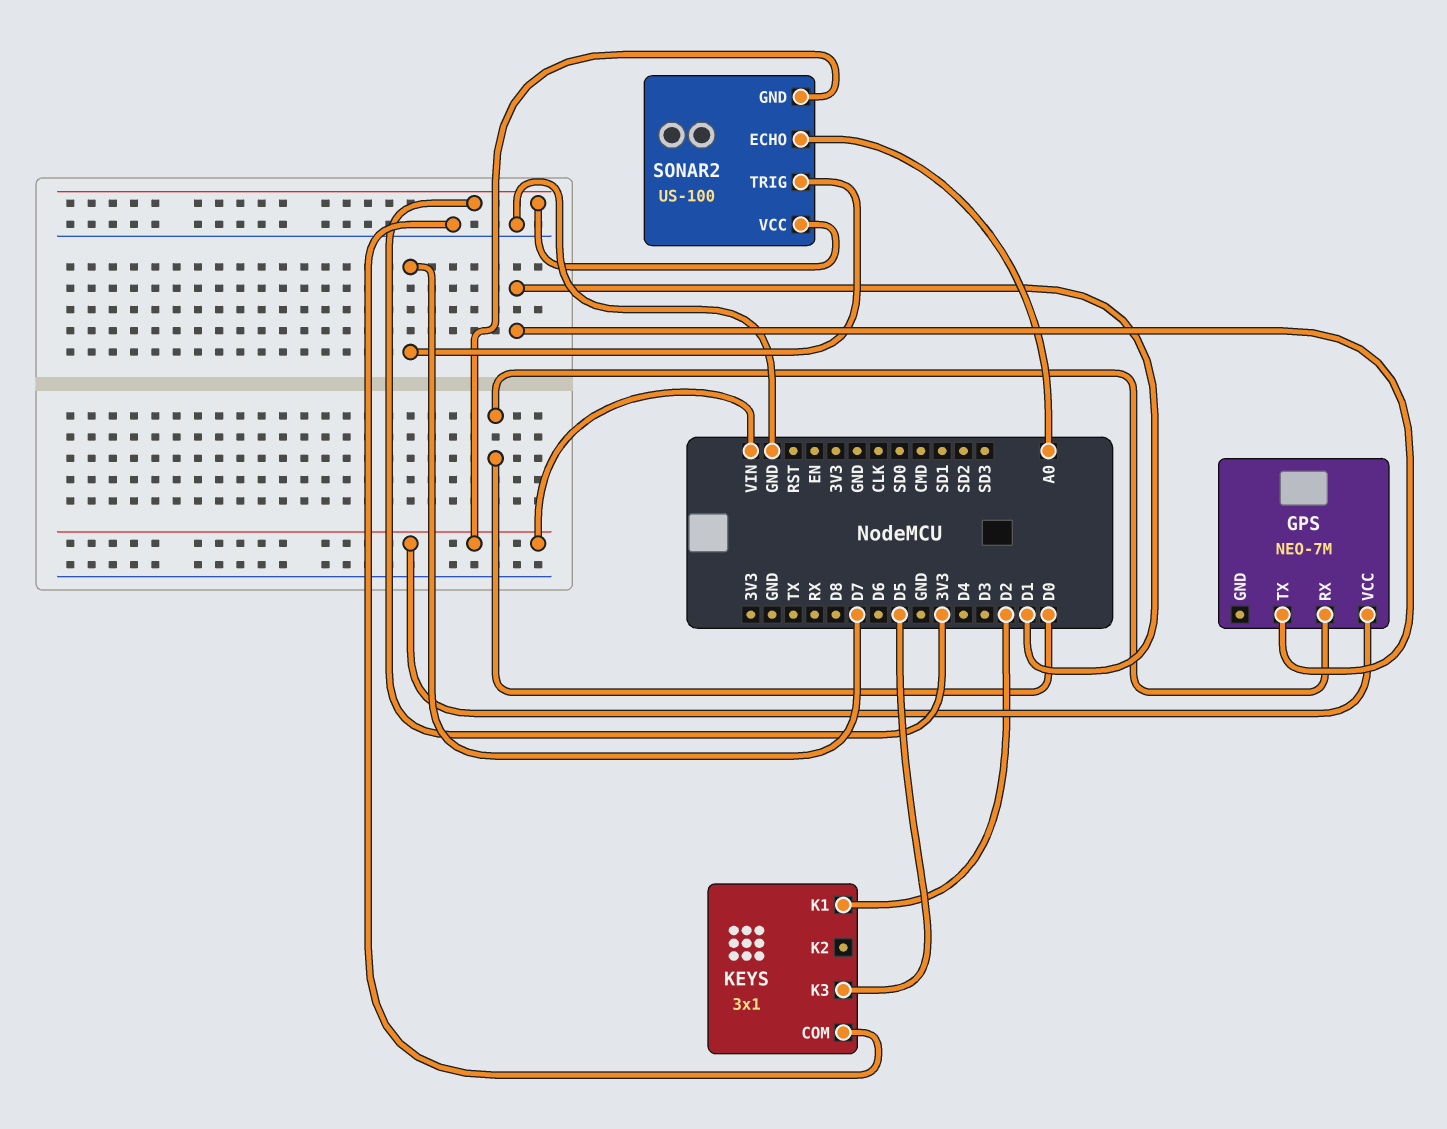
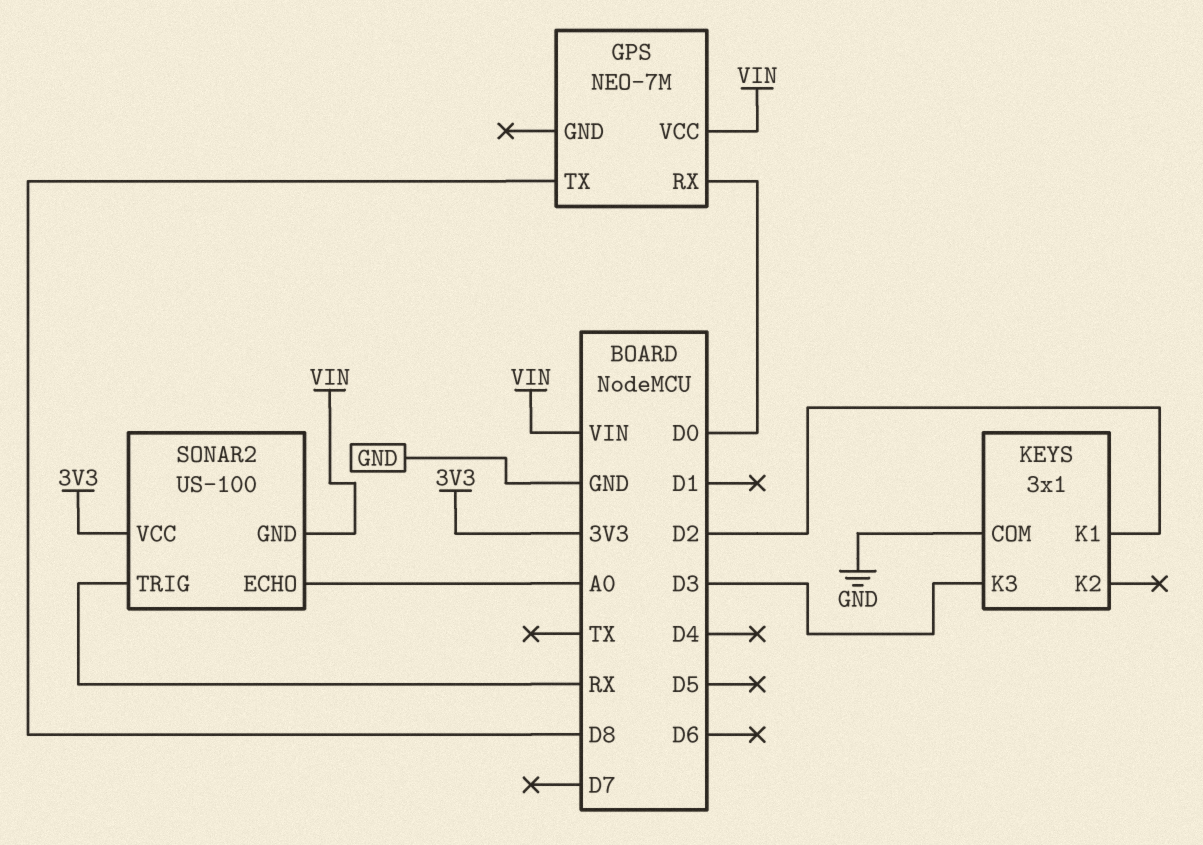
GPS pin TX: D1 -> D8
KEYS pin K3: D5 -> D3
SONAR2 pin TRIG: D7 -> RX

